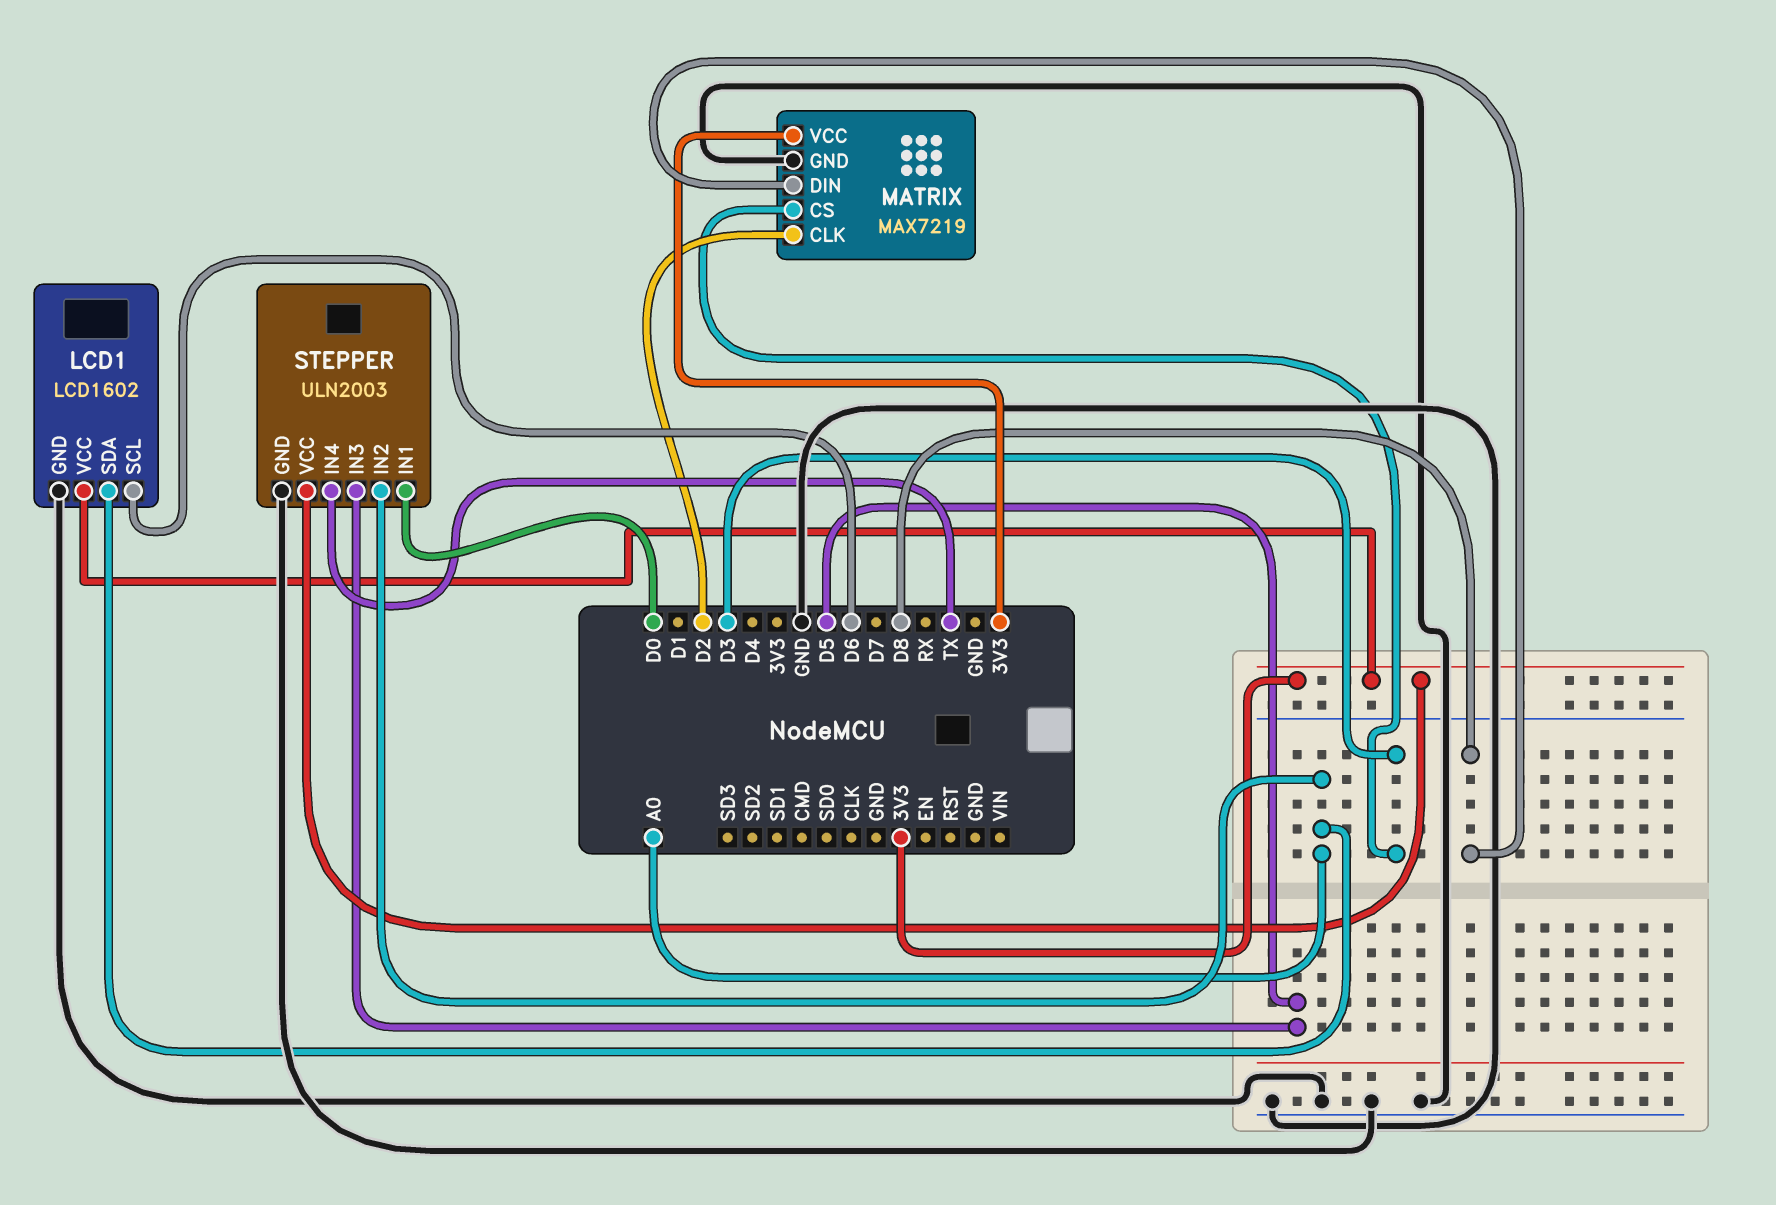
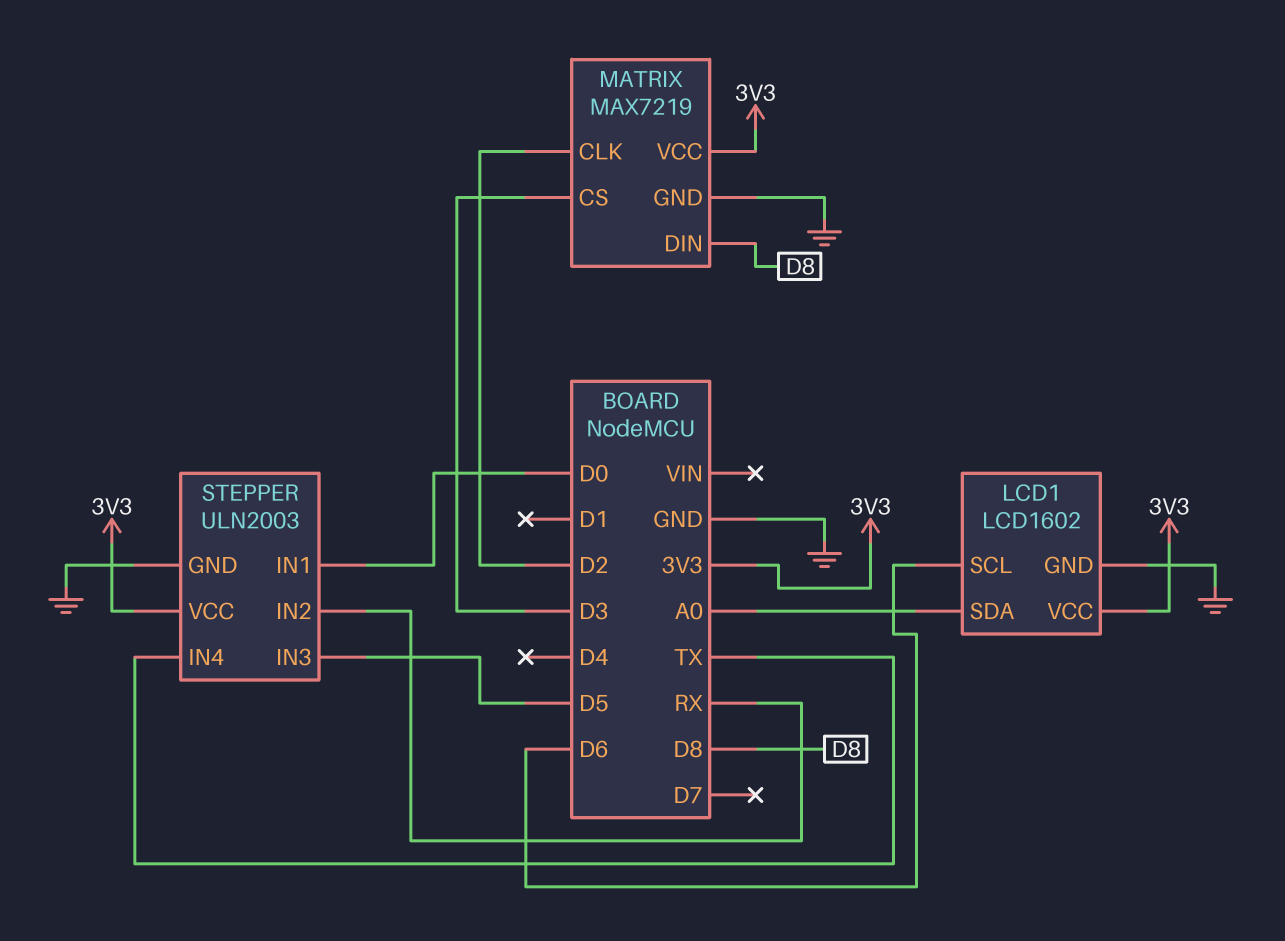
STEPPER pin IN2: A0 -> RX

